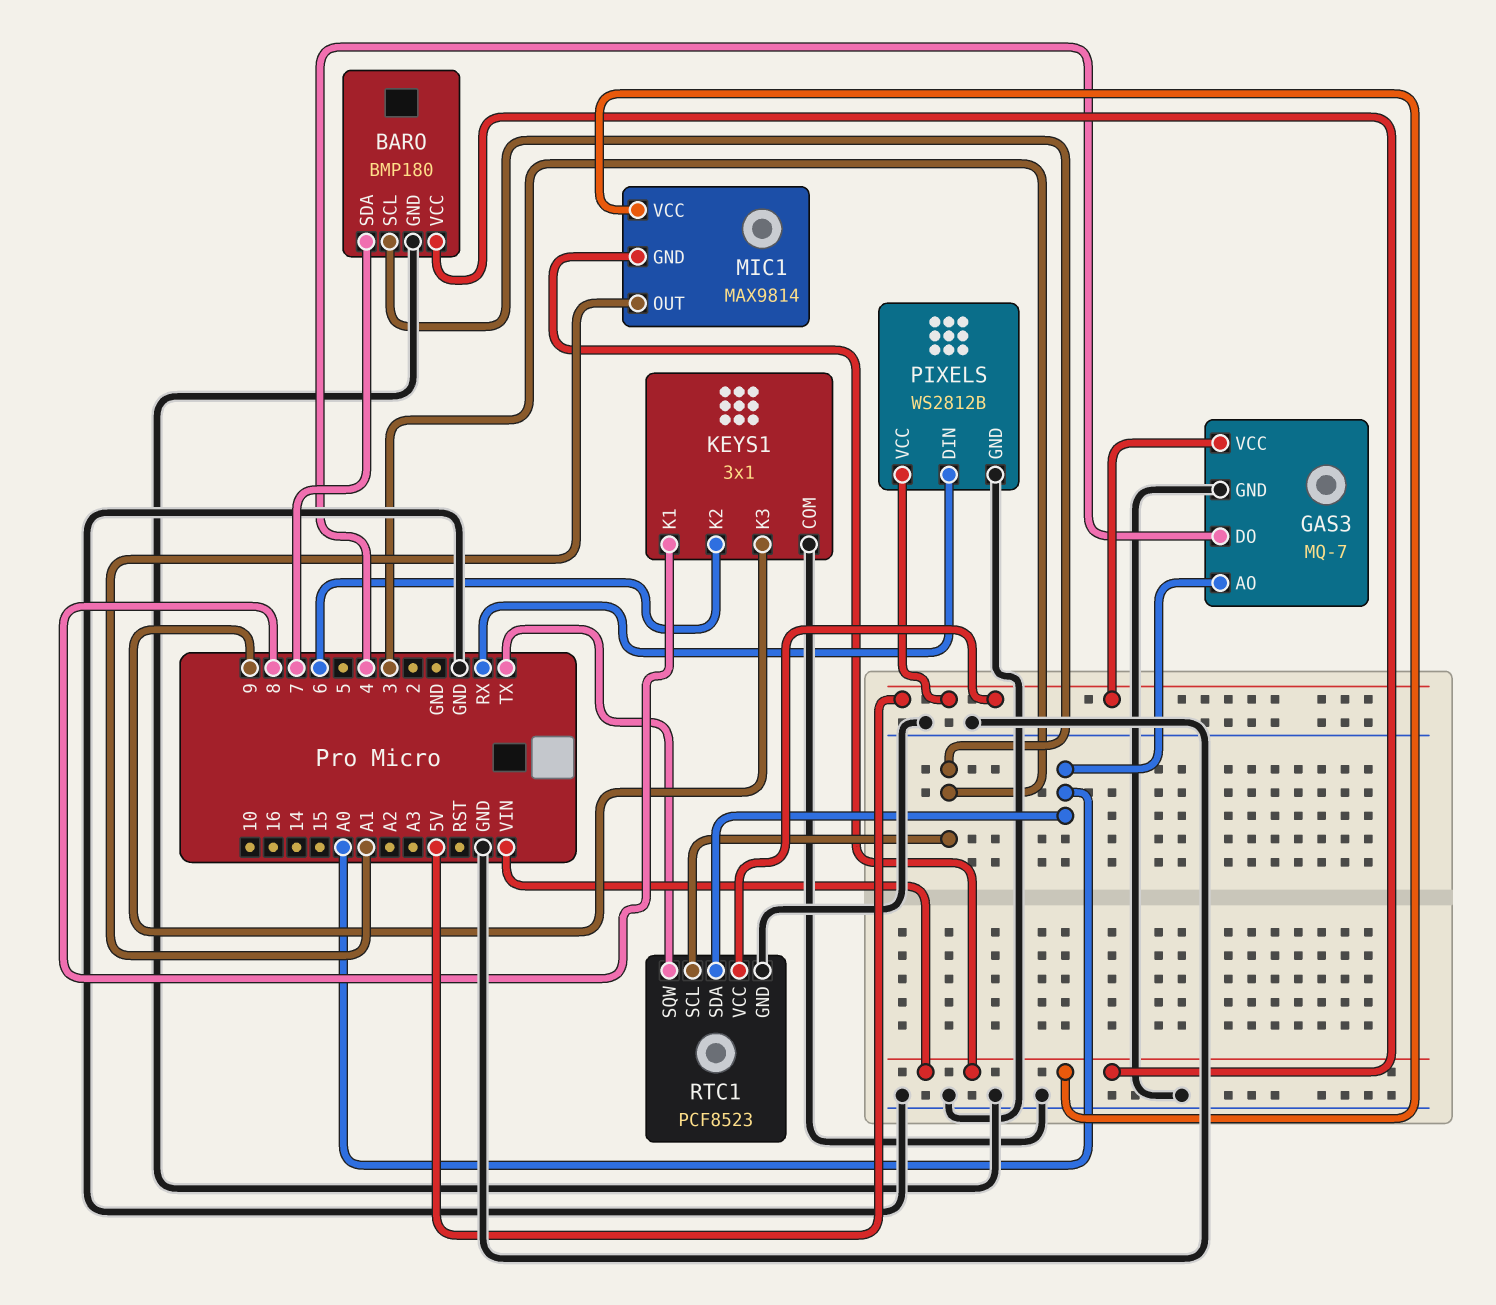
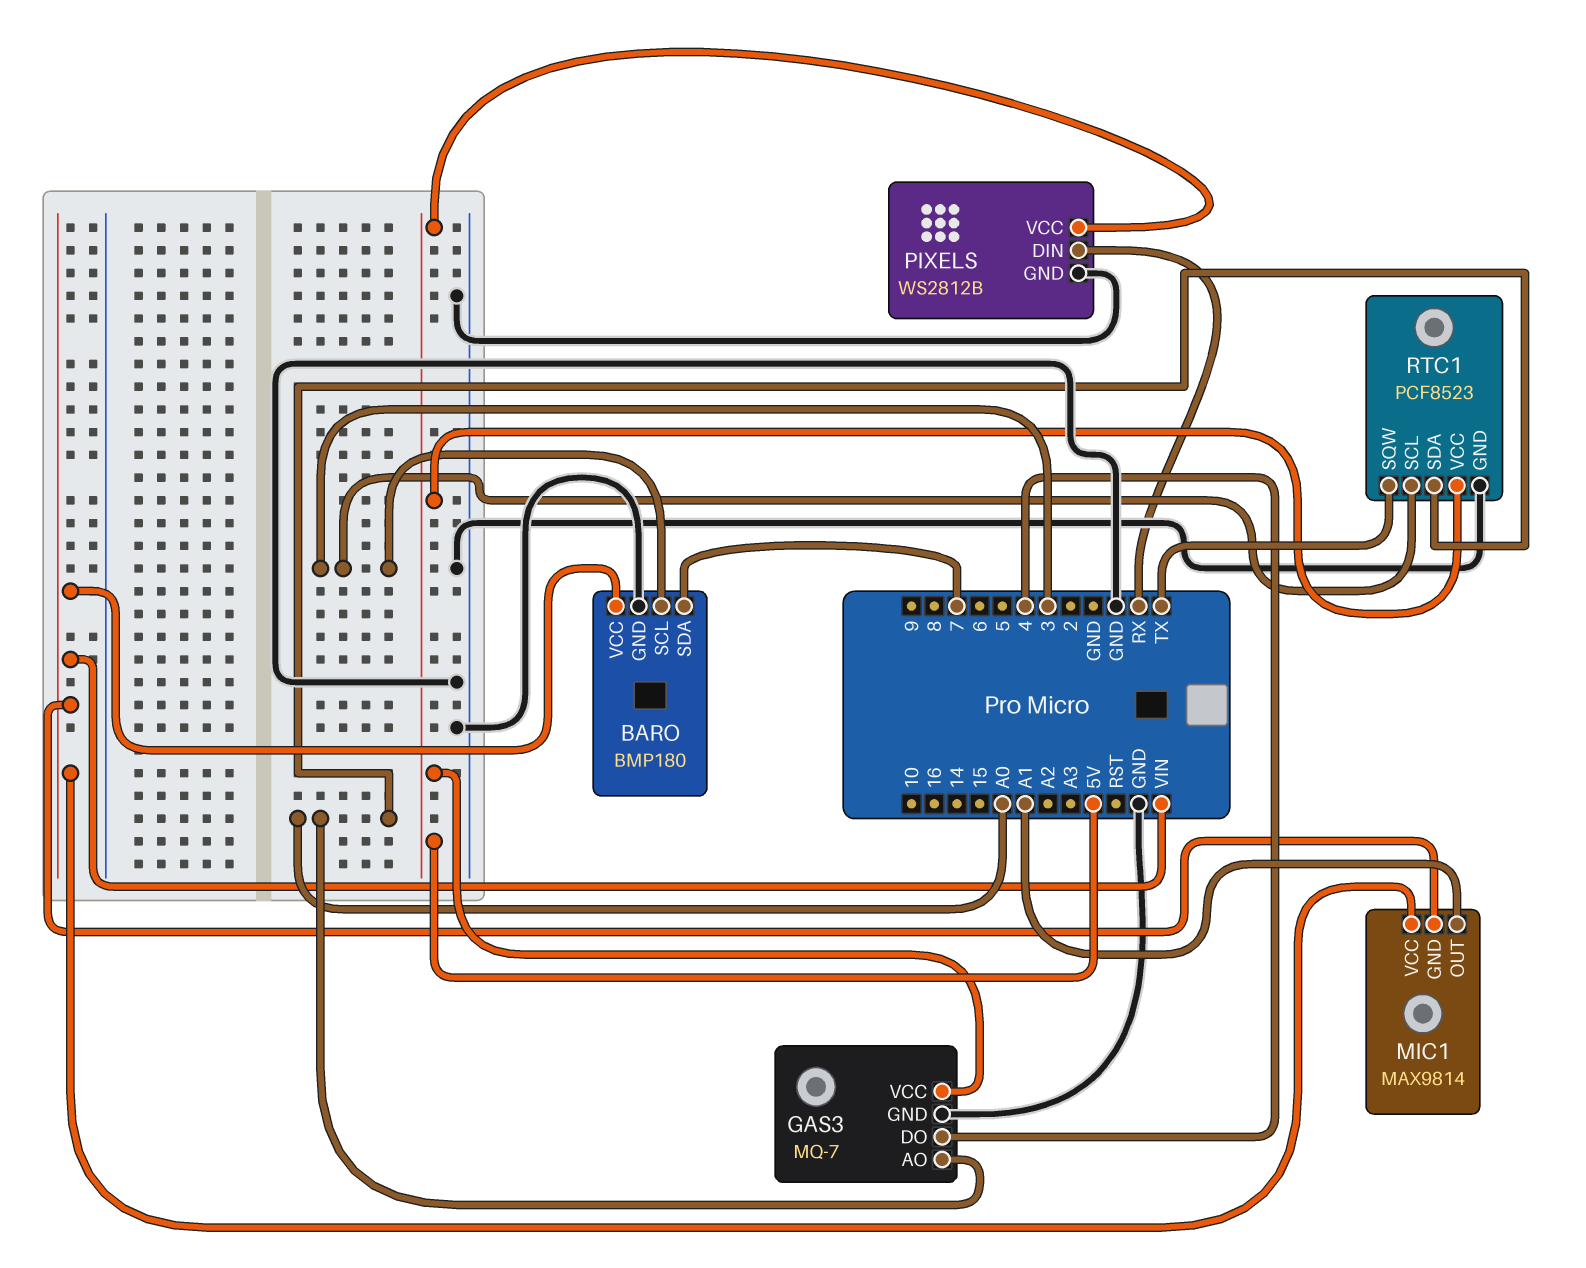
KEYS1: 3x1 -> none
KEYS1 pin COM: GND -> none
KEYS1 pin K1: 8 -> none
KEYS1 pin K2: 6 -> none
KEYS1 pin K3: 9 -> none

